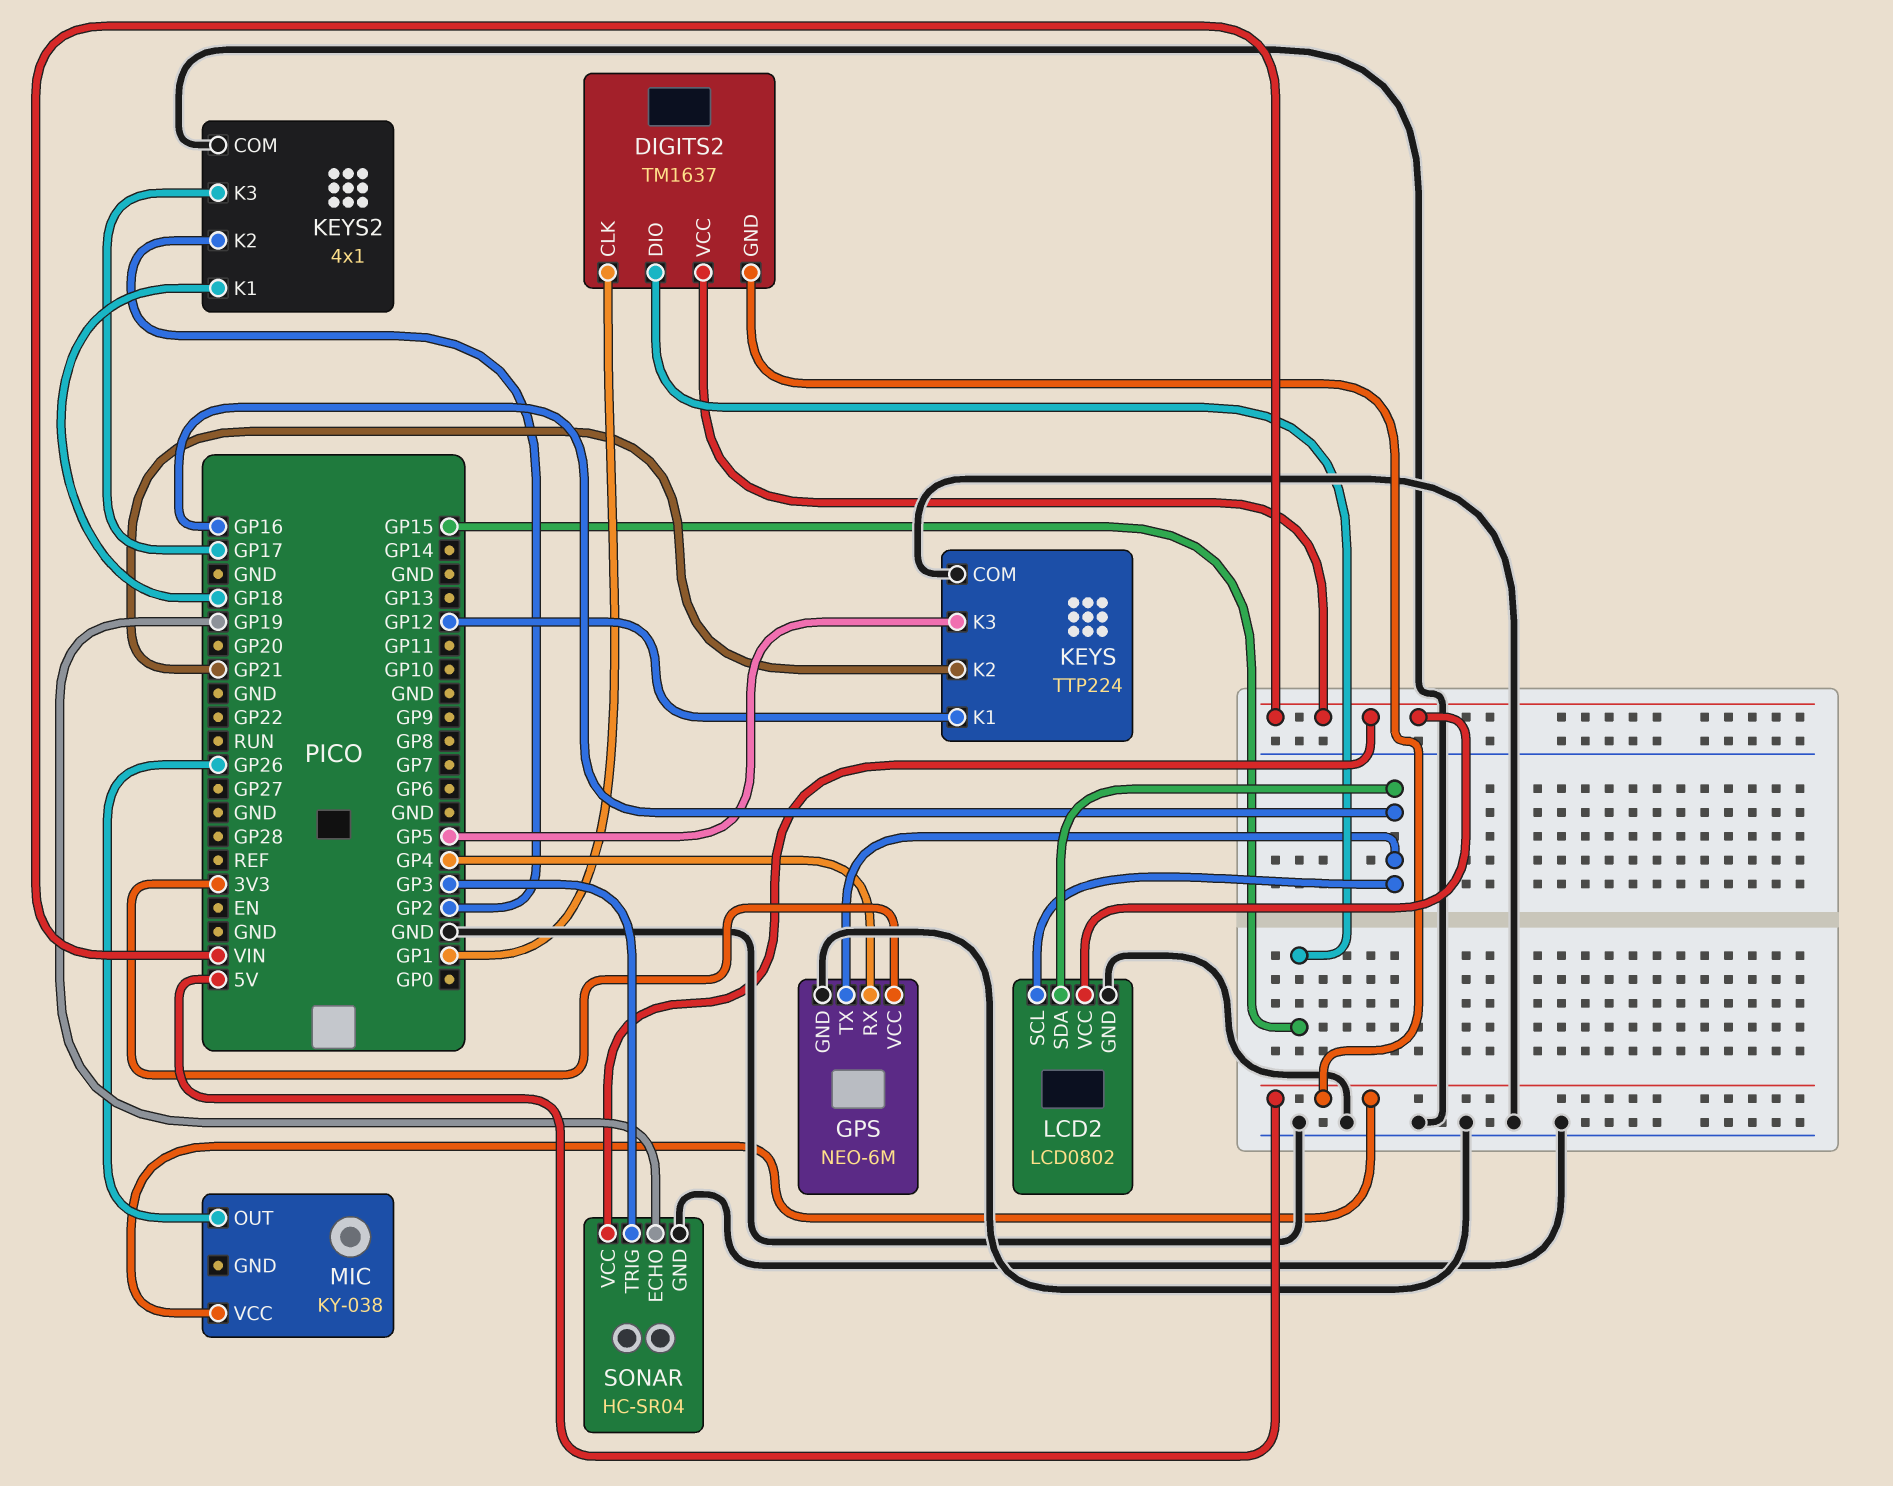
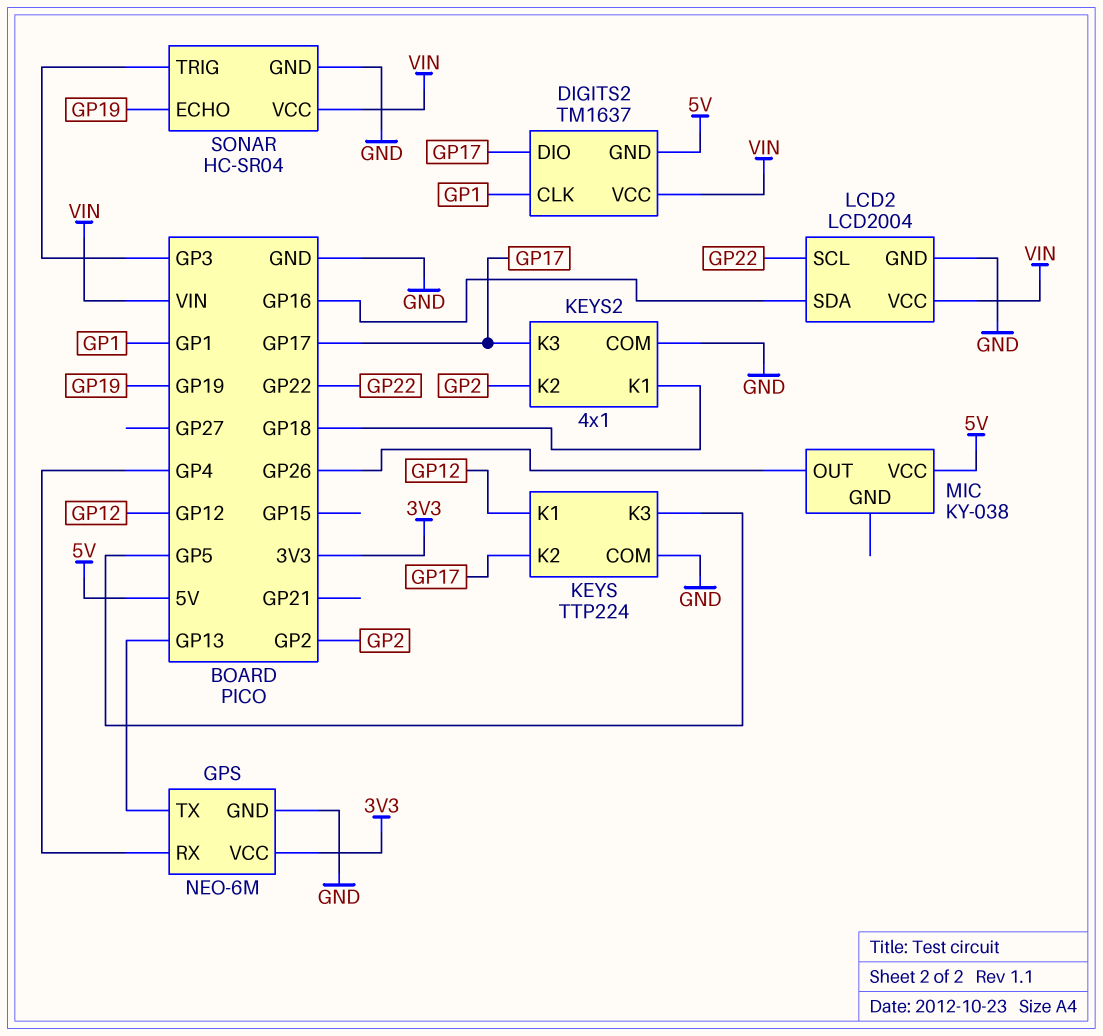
DIGITS2 pin DIO: GP15 -> GP17
GPS pin TX: GP16 -> GP13
KEYS pin K2: GP21 -> GP17
LCD2: LCD0802 -> LCD2004
LCD2 pin SCL: GP16 -> GP22

